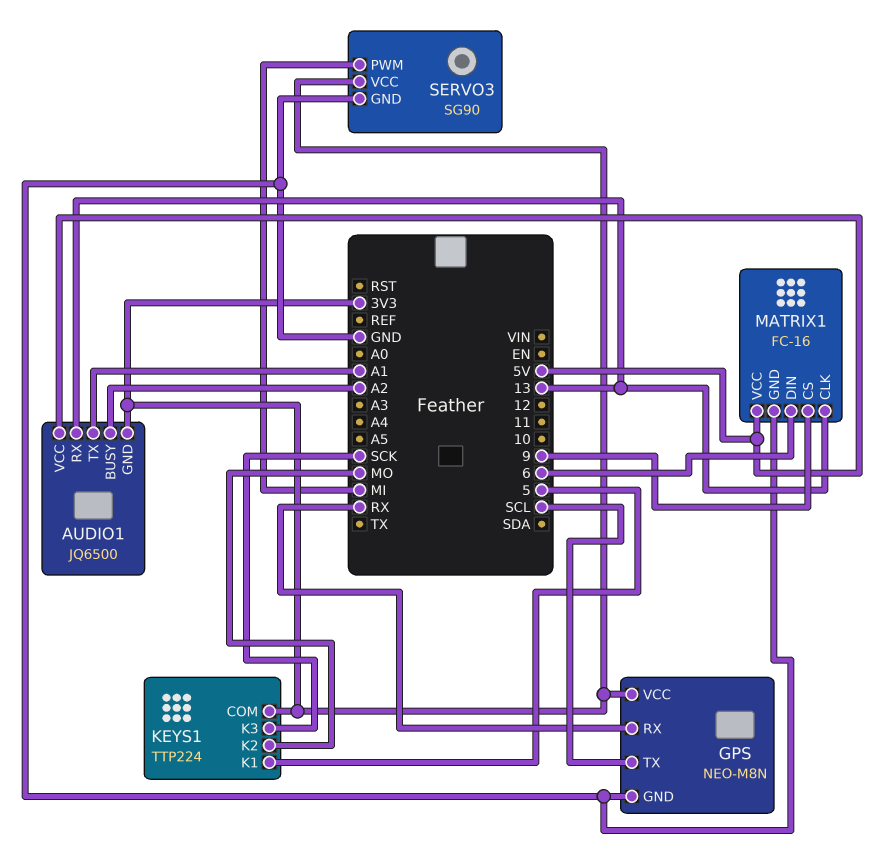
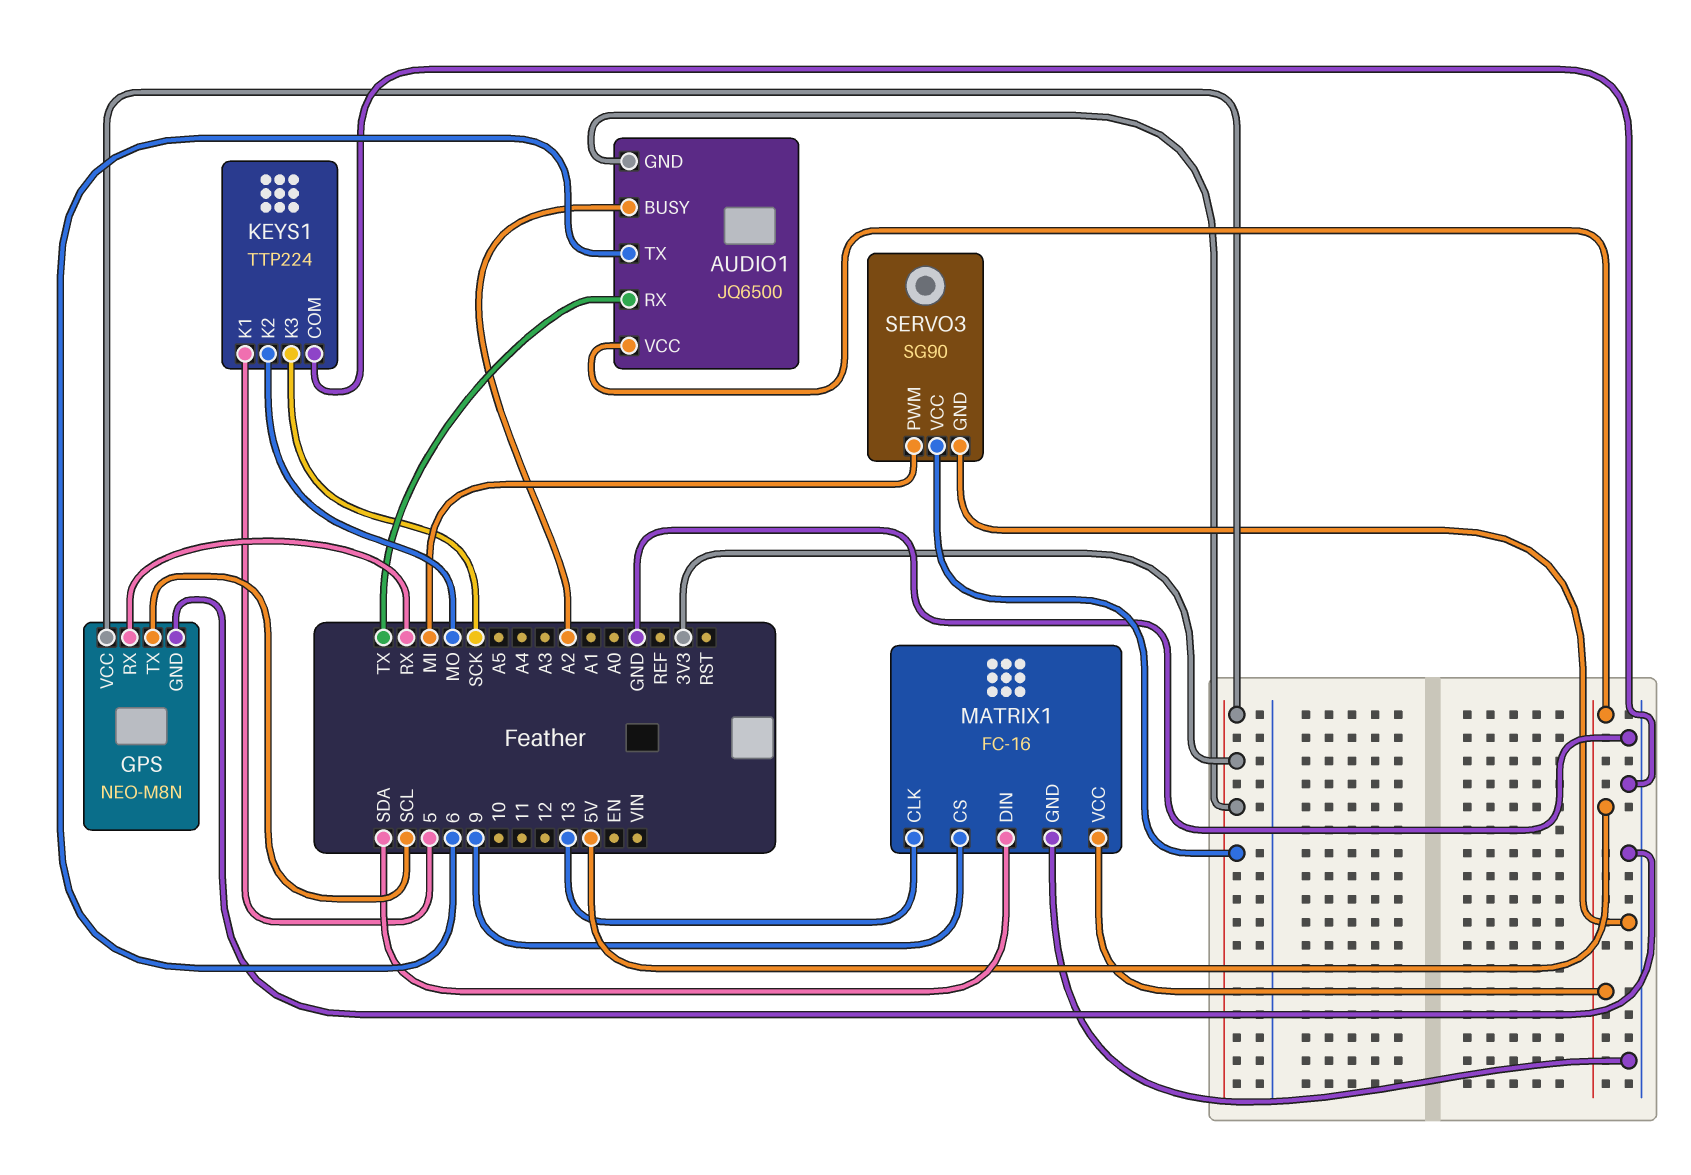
AUDIO1 pin RX: 13 -> TX
AUDIO1 pin TX: A1 -> 6
KEYS1 pin COM: 3V3 -> GND
MATRIX1 pin DIN: 6 -> SDA

